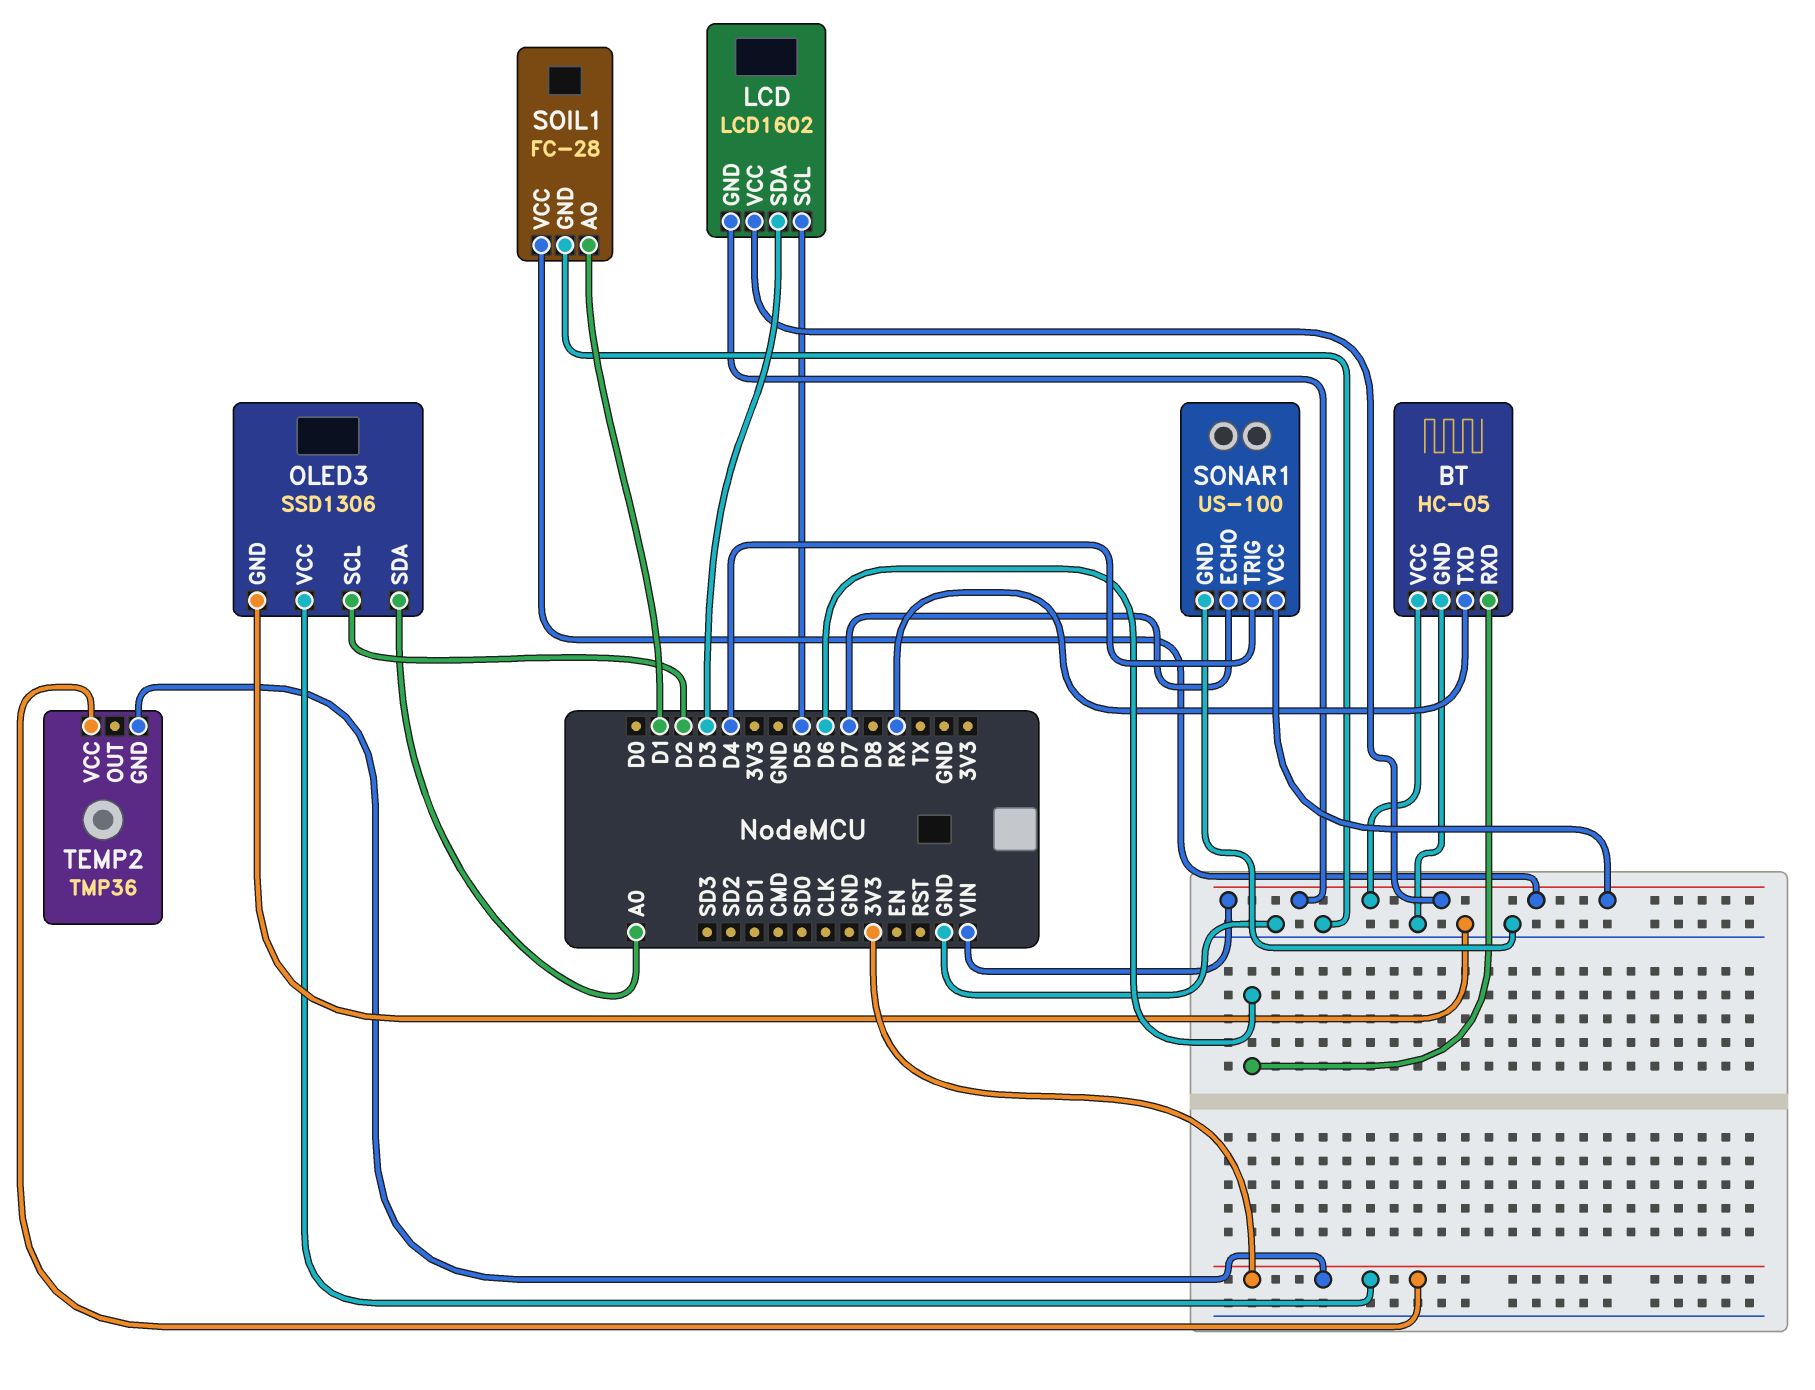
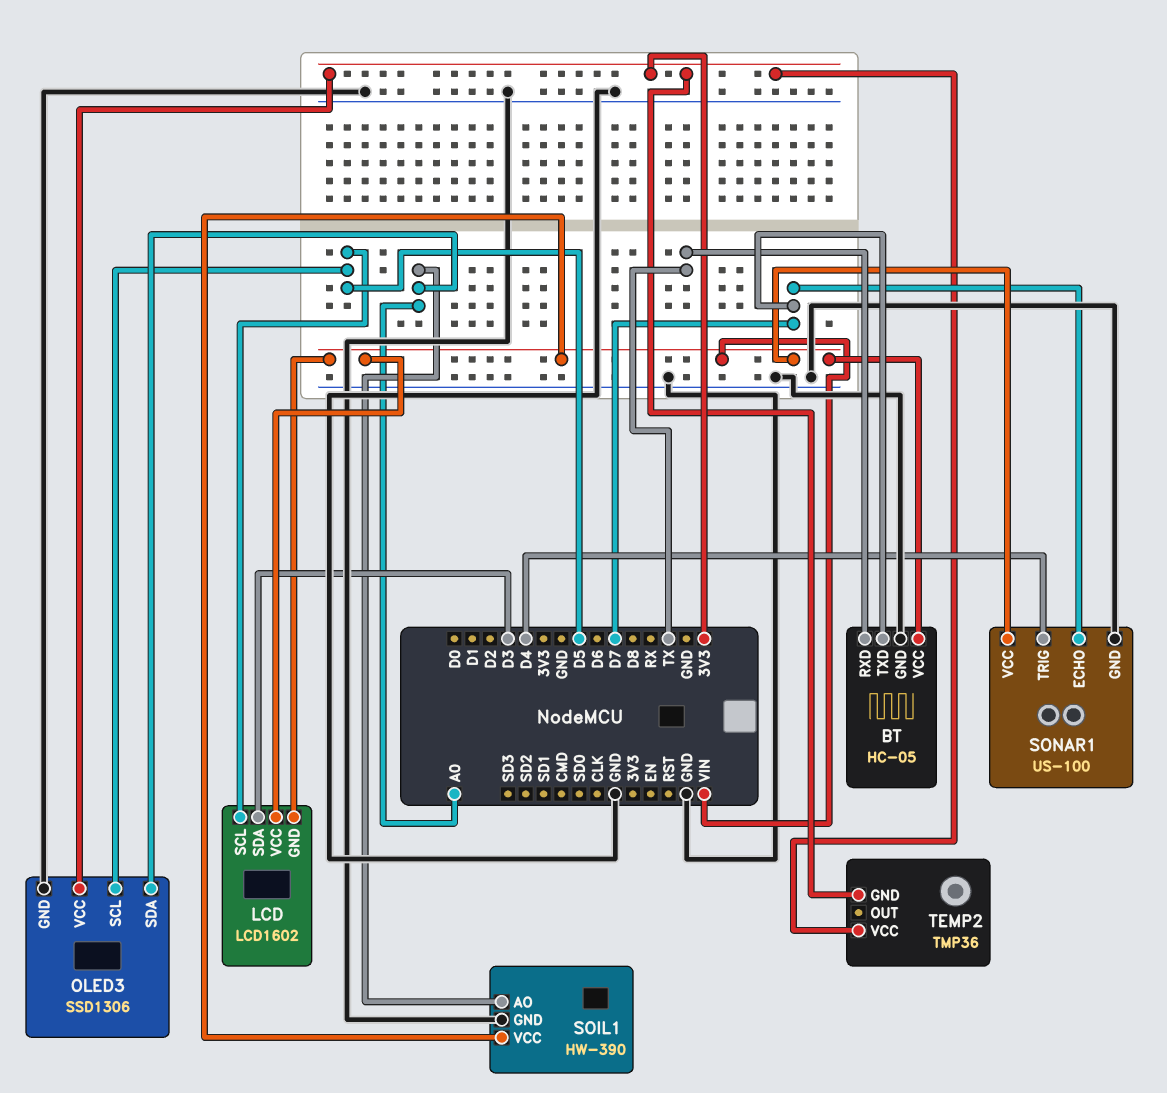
BT pin RXD: D6 -> TX
BT pin TXD: RX -> D7
OLED3 pin SCL: D2 -> D5
SOIL1: FC-28 -> HW-390
SOIL1 pin AO: D1 -> A0

